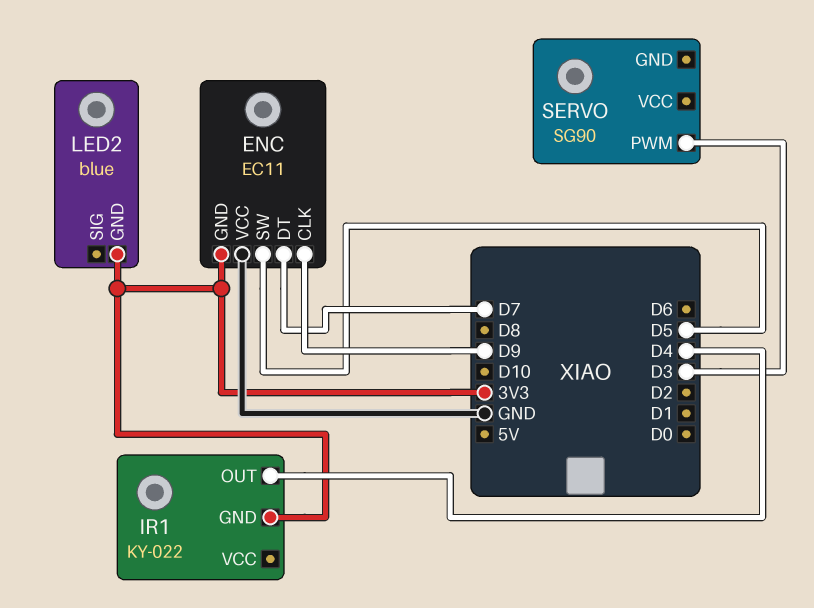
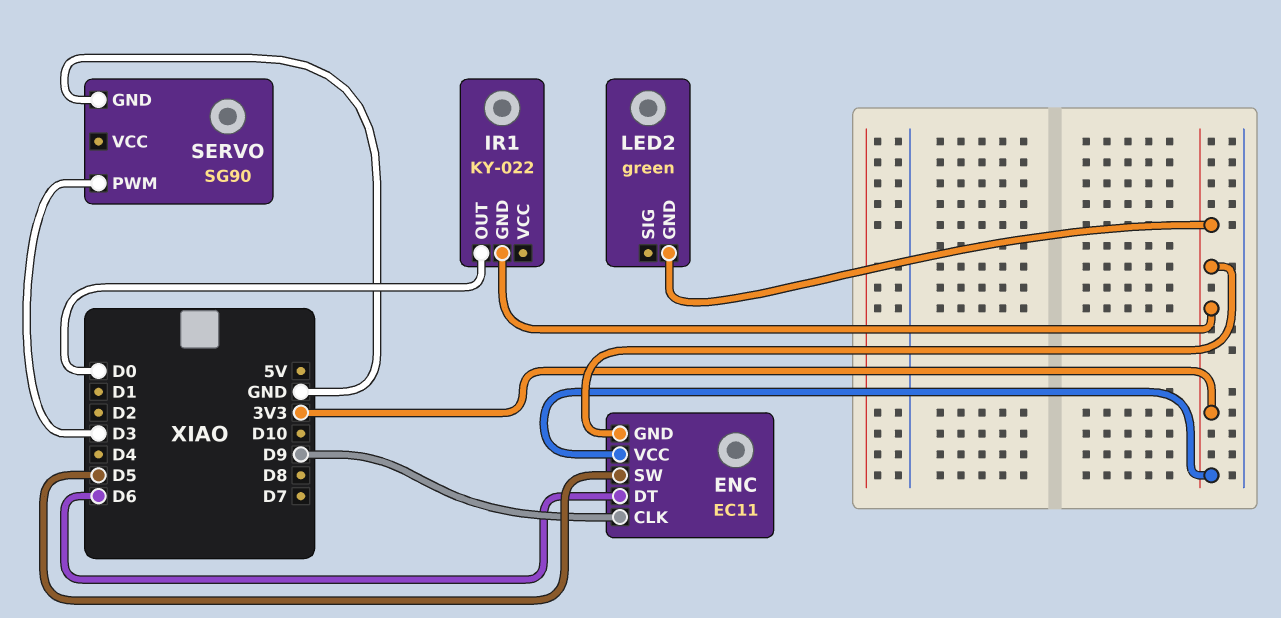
ENC pin DT: D7 -> D6
ENC pin VCC: GND -> 3V3
IR1 pin OUT: D4 -> D0
LED2: blue -> green
SERVO pin GND: none -> GND

